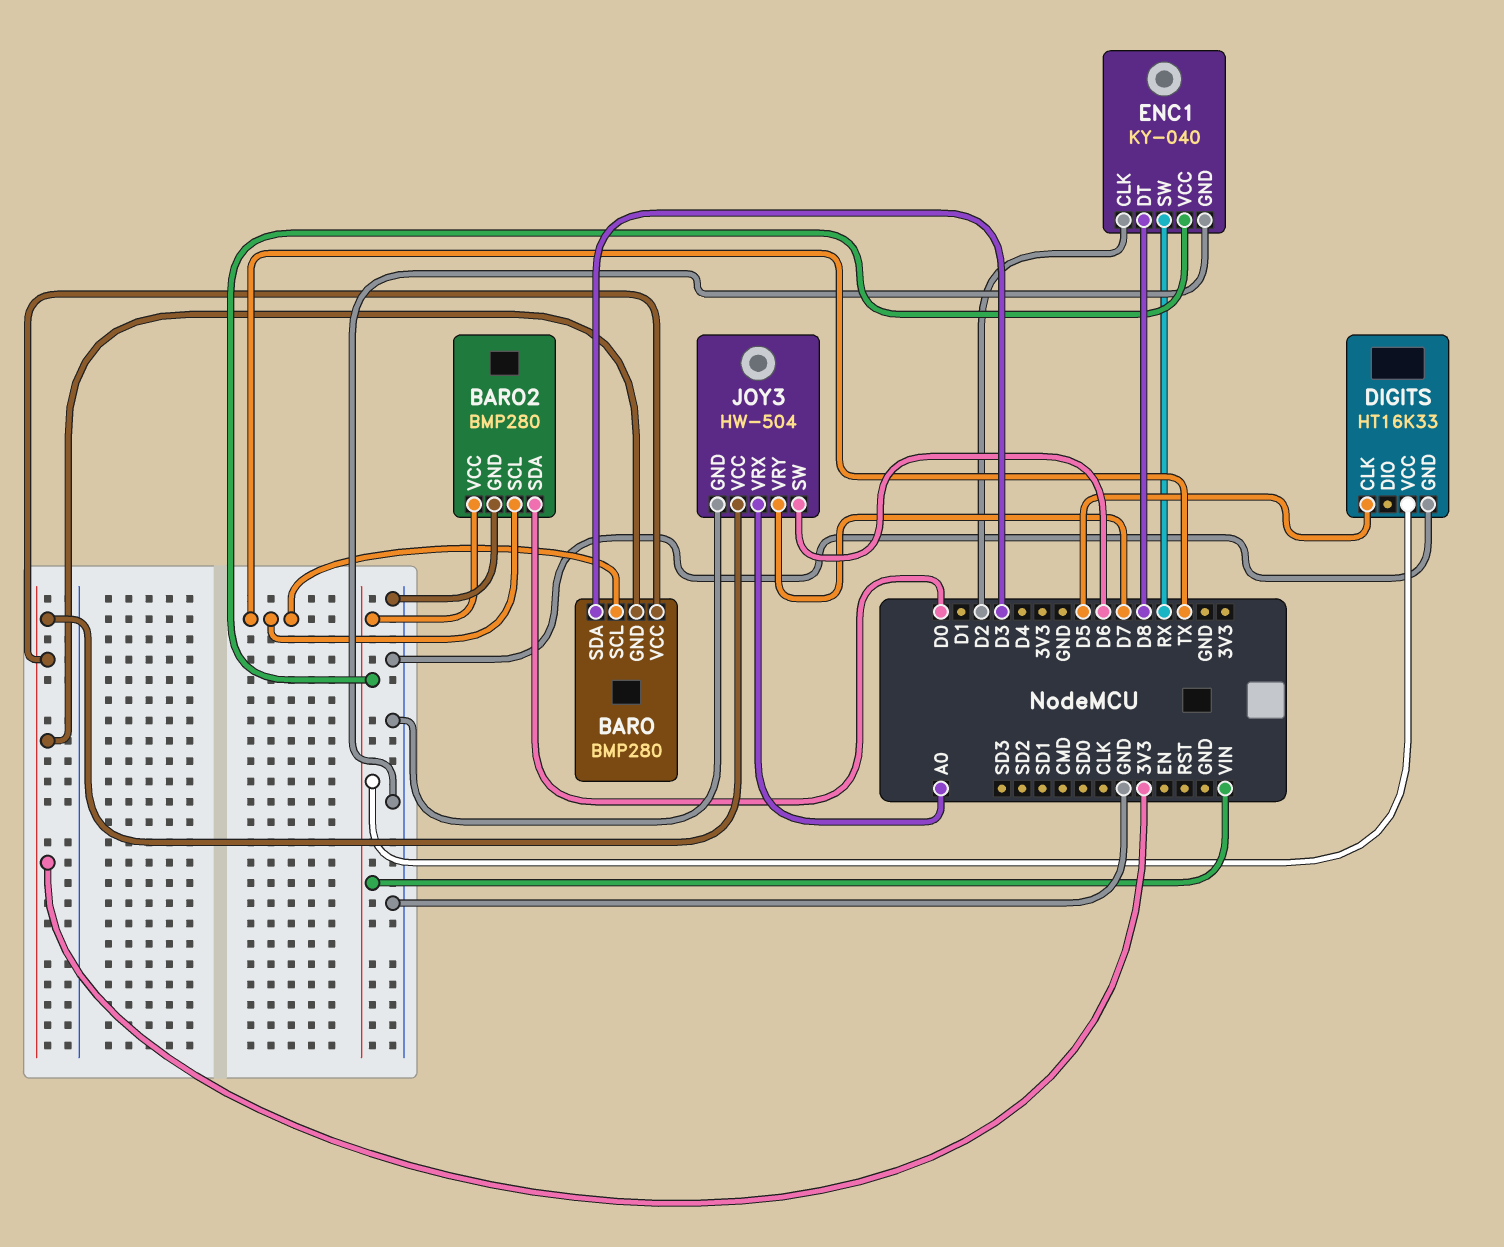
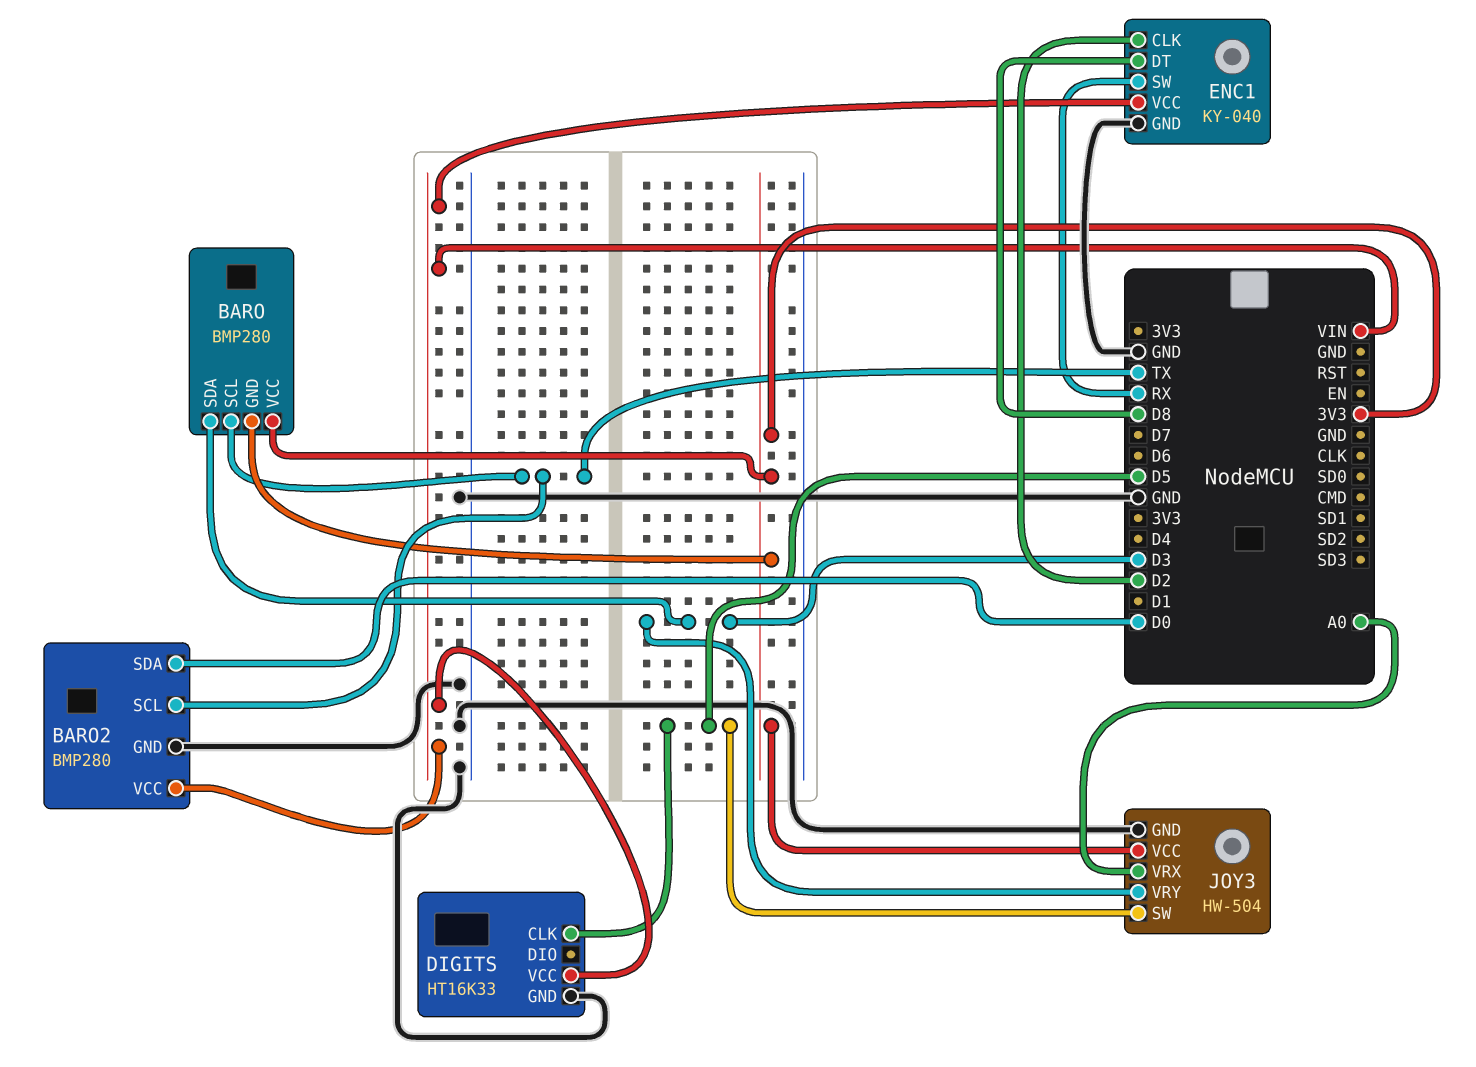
JOY3 pin SW: D6 -> D5
JOY3 pin VRY: D7 -> D3

